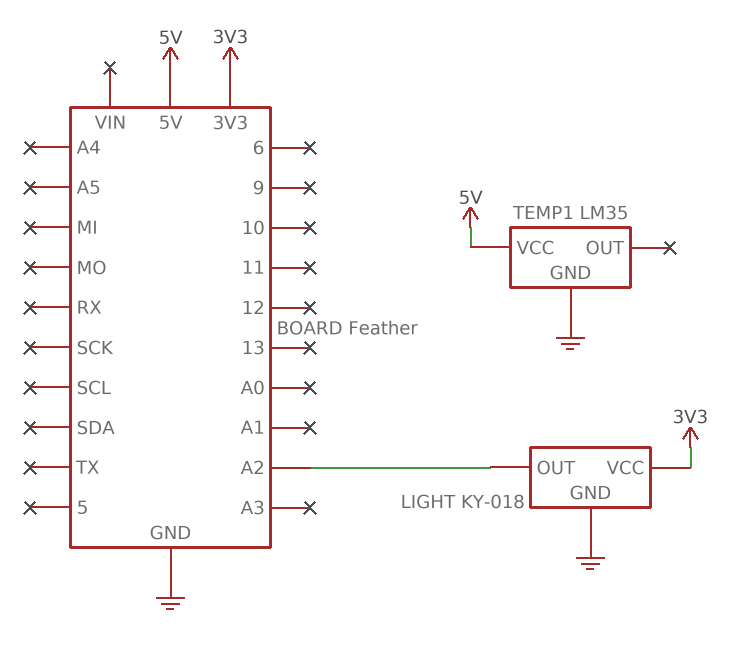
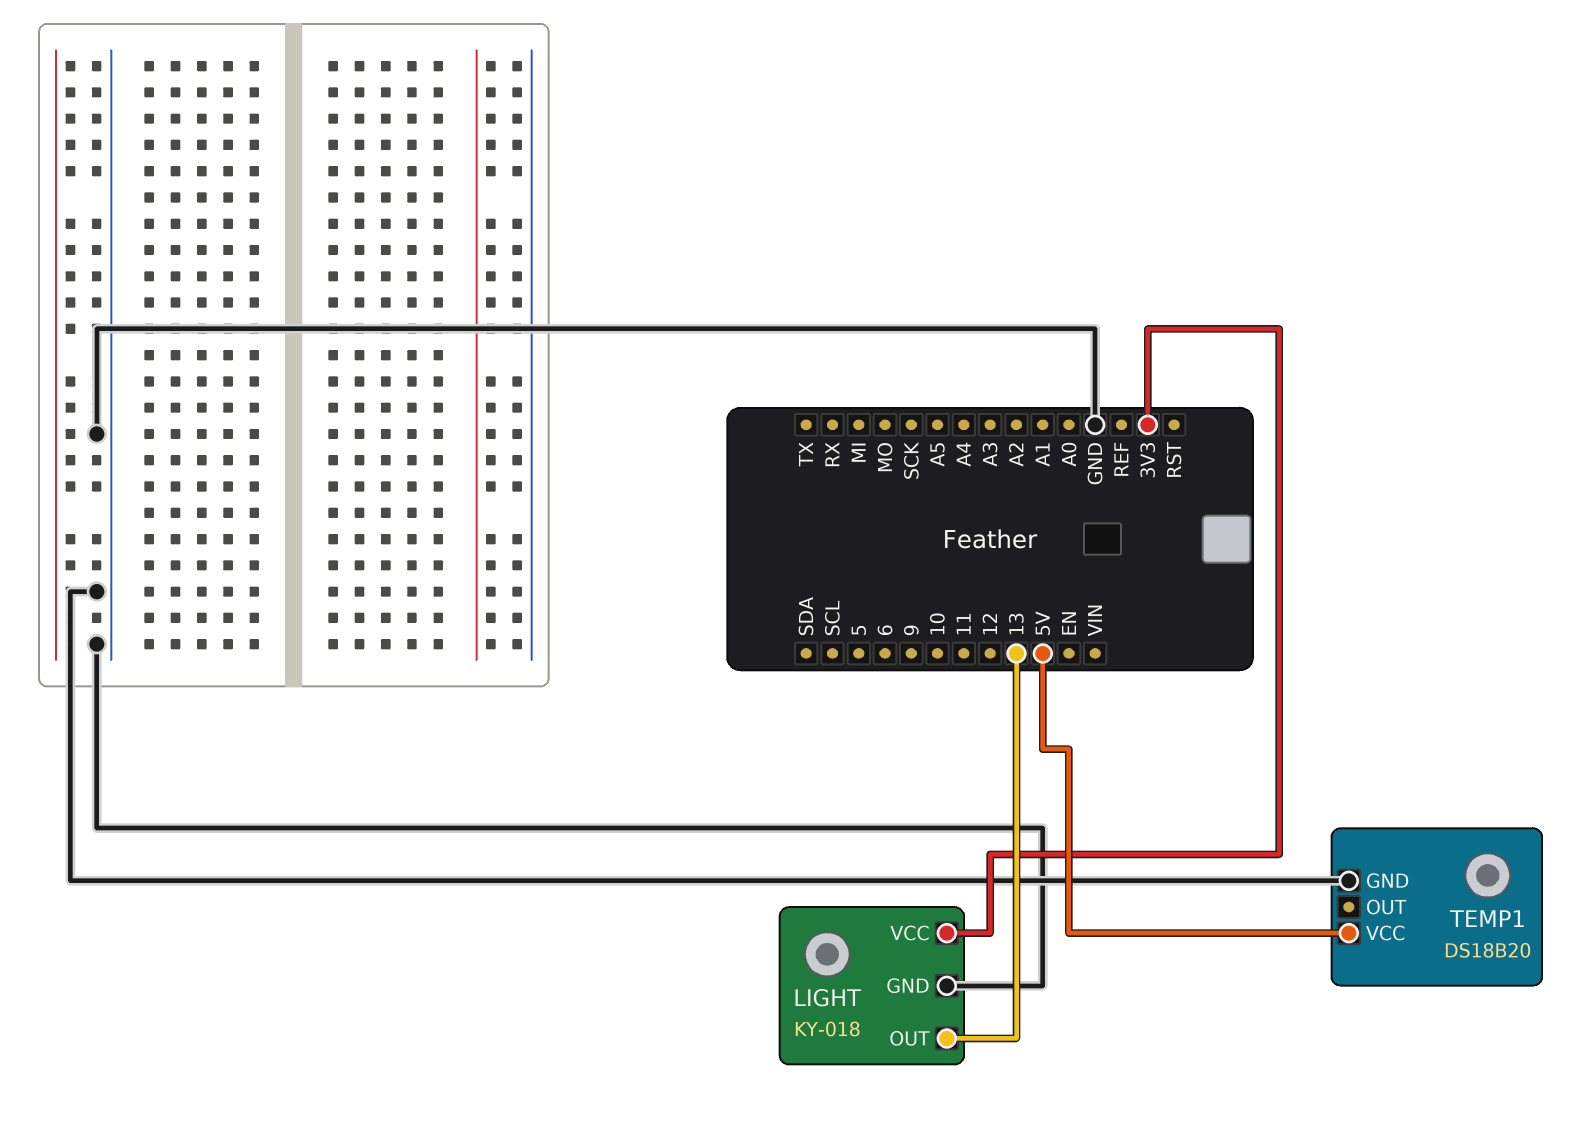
LIGHT pin OUT: A2 -> 13
TEMP1: LM35 -> DS18B20

